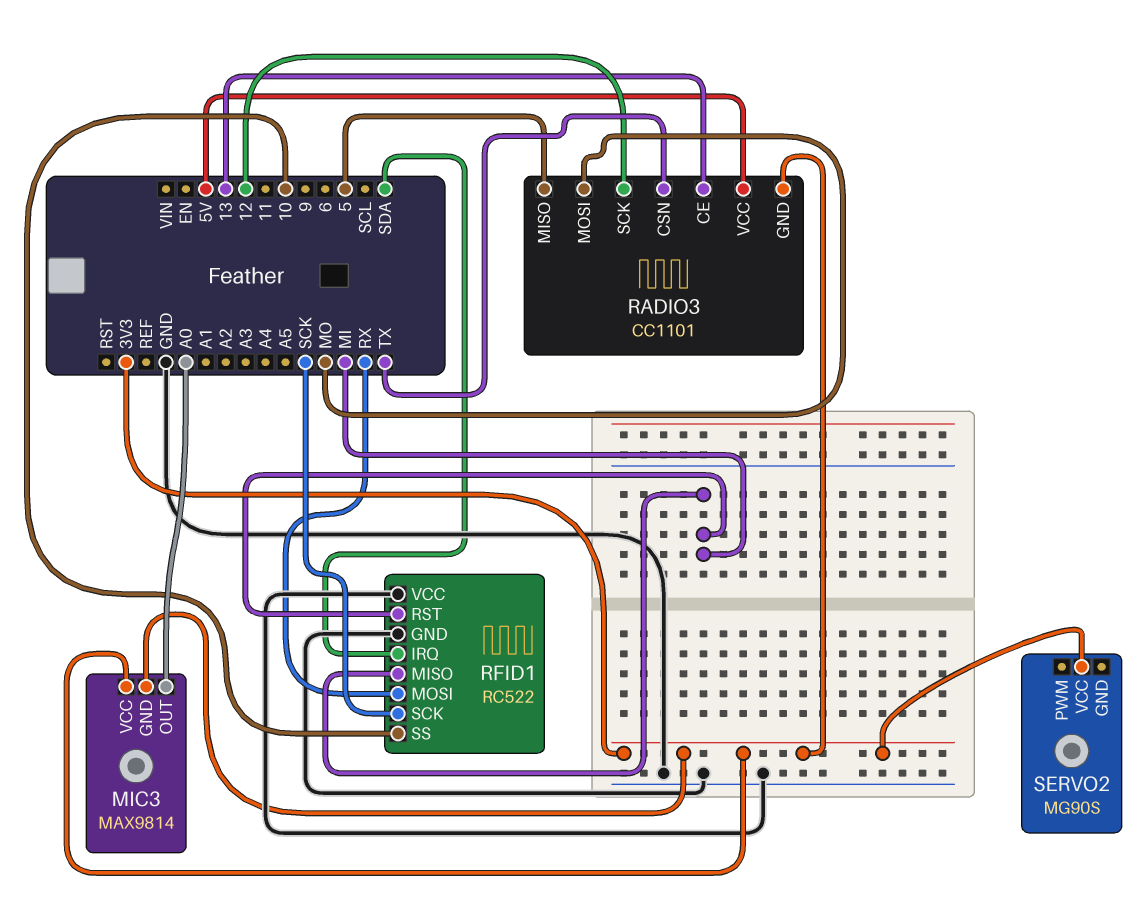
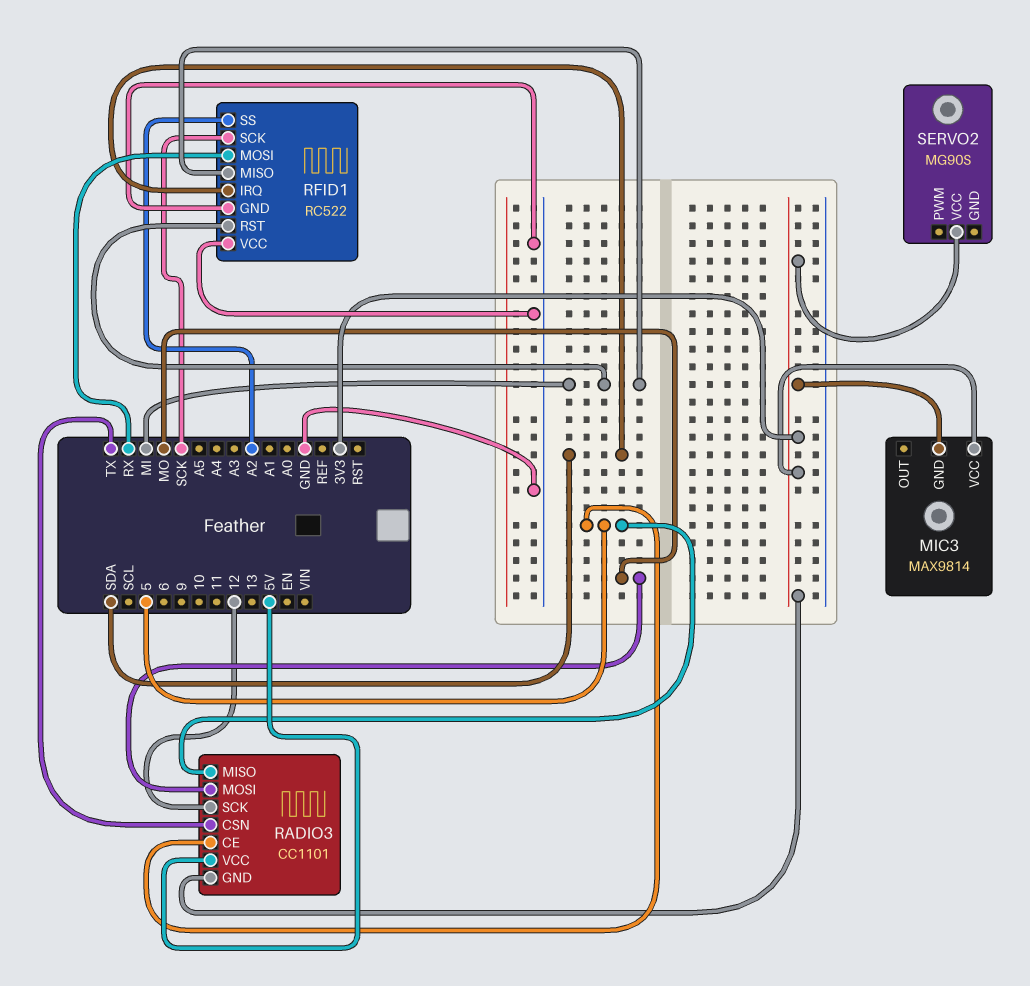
MIC3 pin OUT: A0 -> none
RADIO3 pin CE: 13 -> 5
RFID1 pin SS: 10 -> A2

